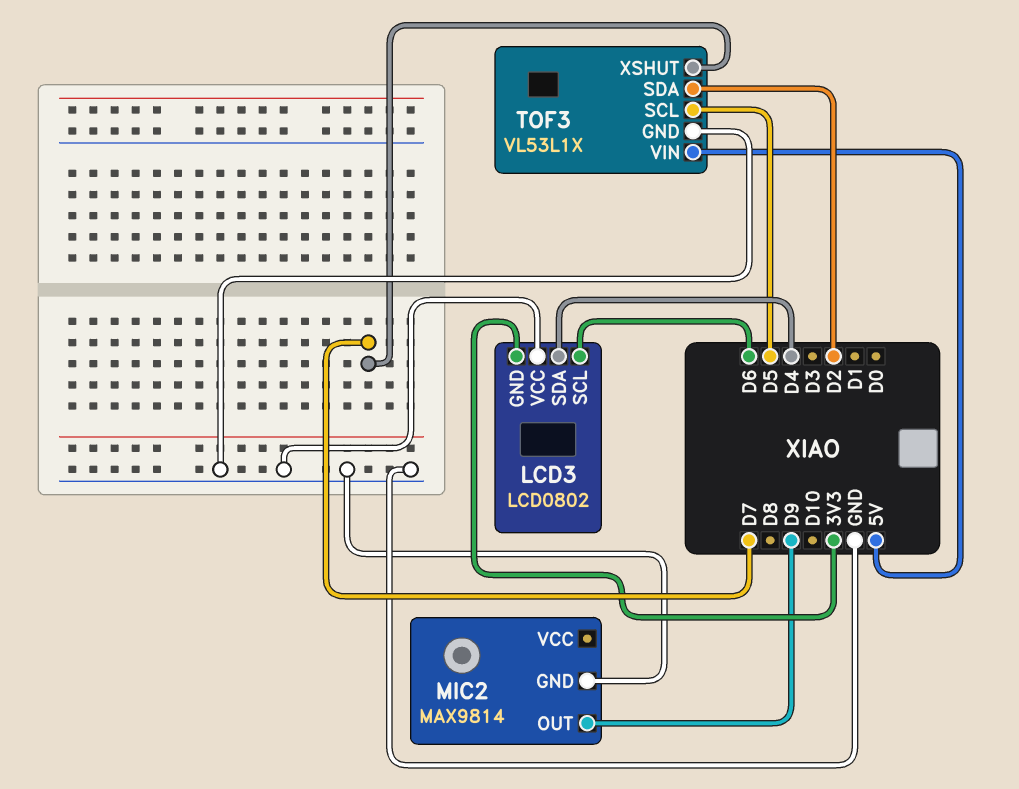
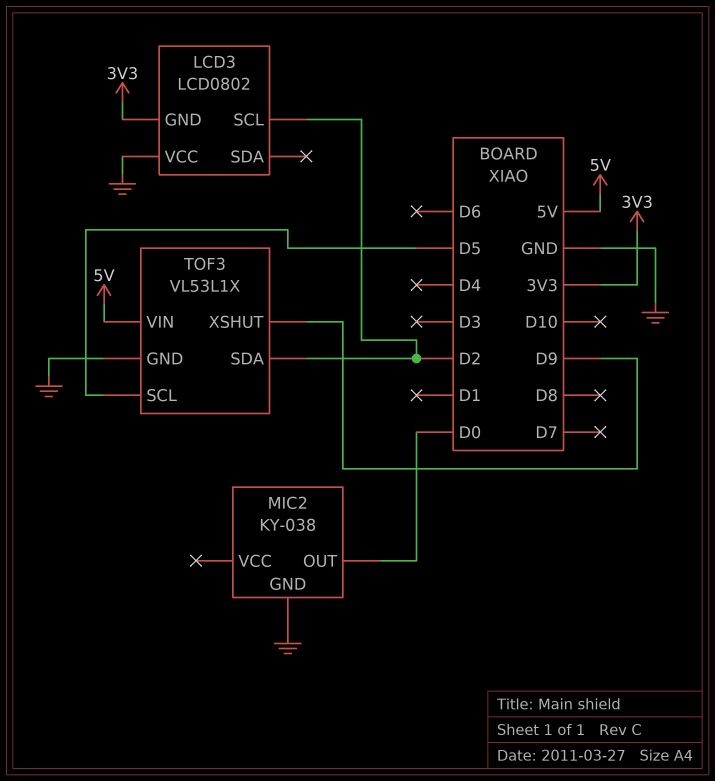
LCD3 pin SCL: D6 -> D2
LCD3 pin SDA: D4 -> none
MIC2: MAX9814 -> KY-038
MIC2 pin OUT: D9 -> D0
TOF3 pin XSHUT: D7 -> D9

